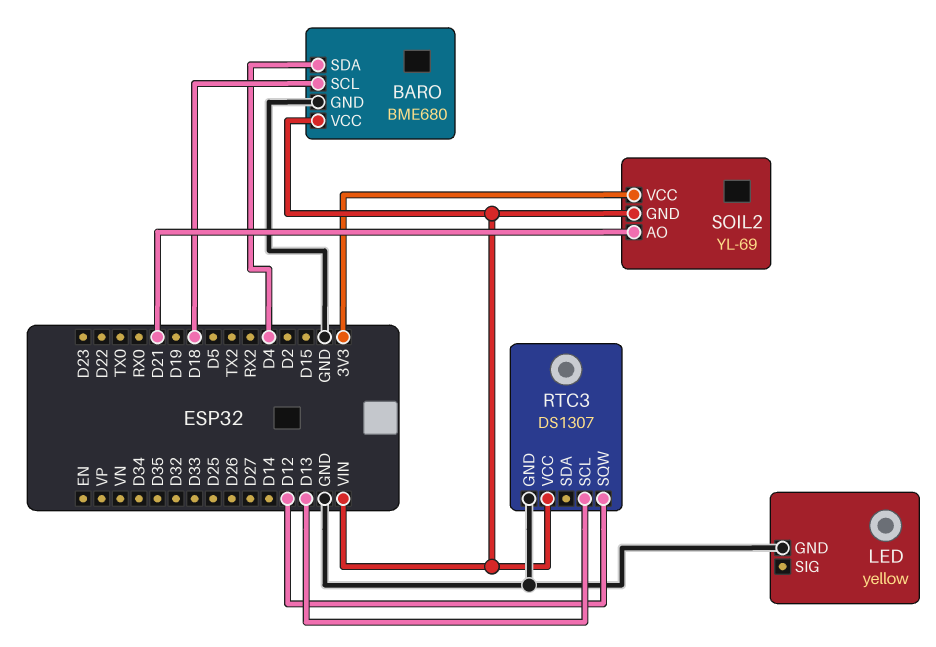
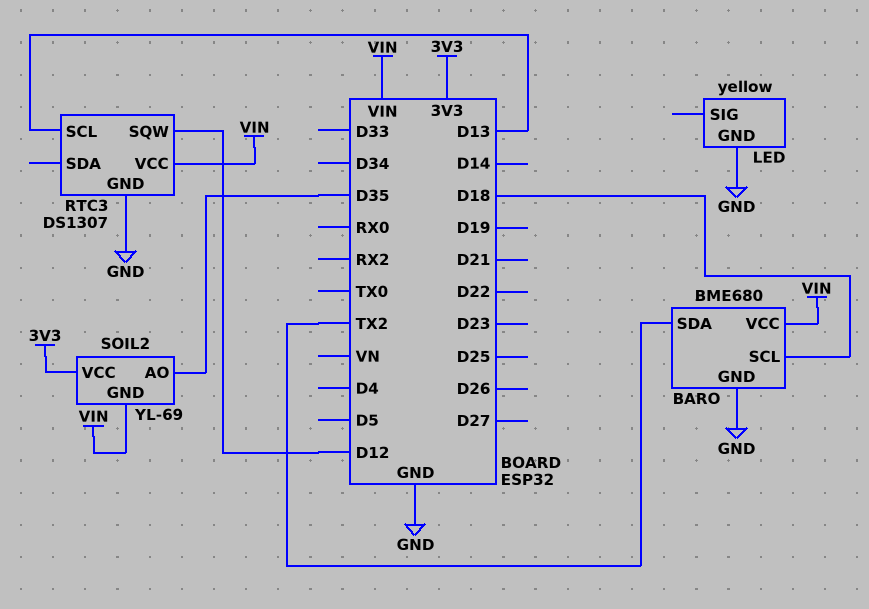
BARO pin SDA: D4 -> TX2
SOIL2 pin AO: D21 -> D35

